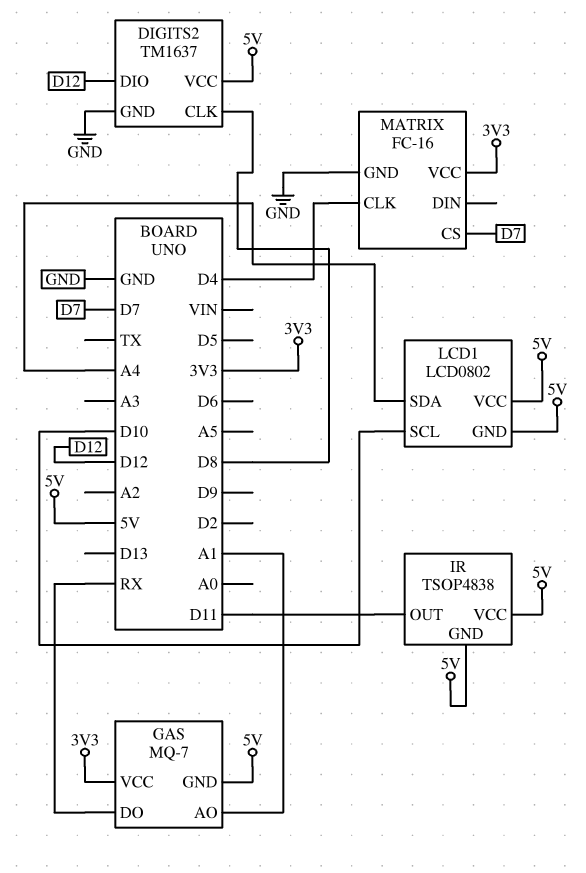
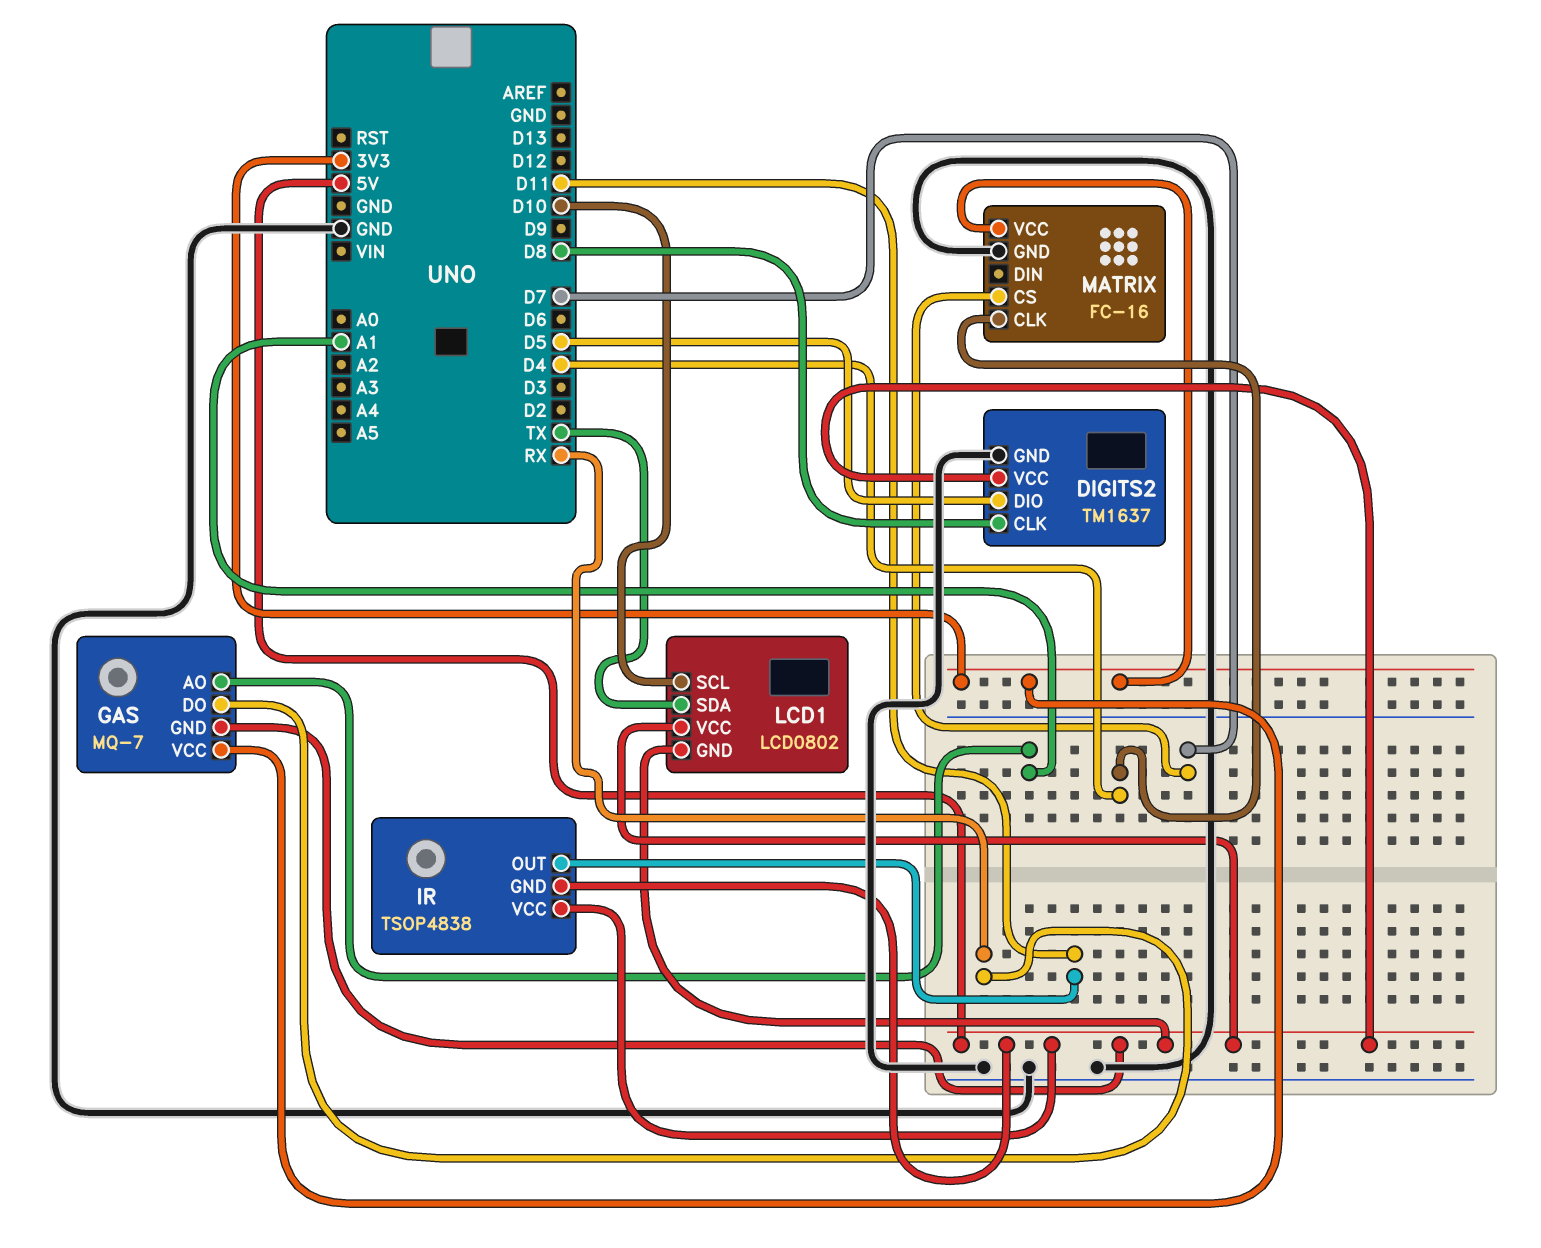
DIGITS2 pin DIO: D12 -> D5
LCD1 pin SDA: A4 -> TX

